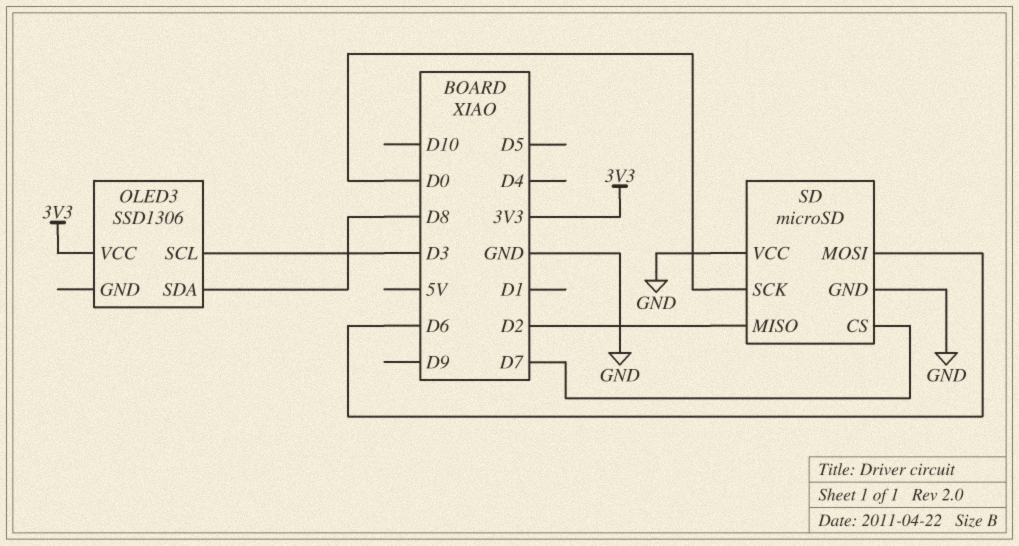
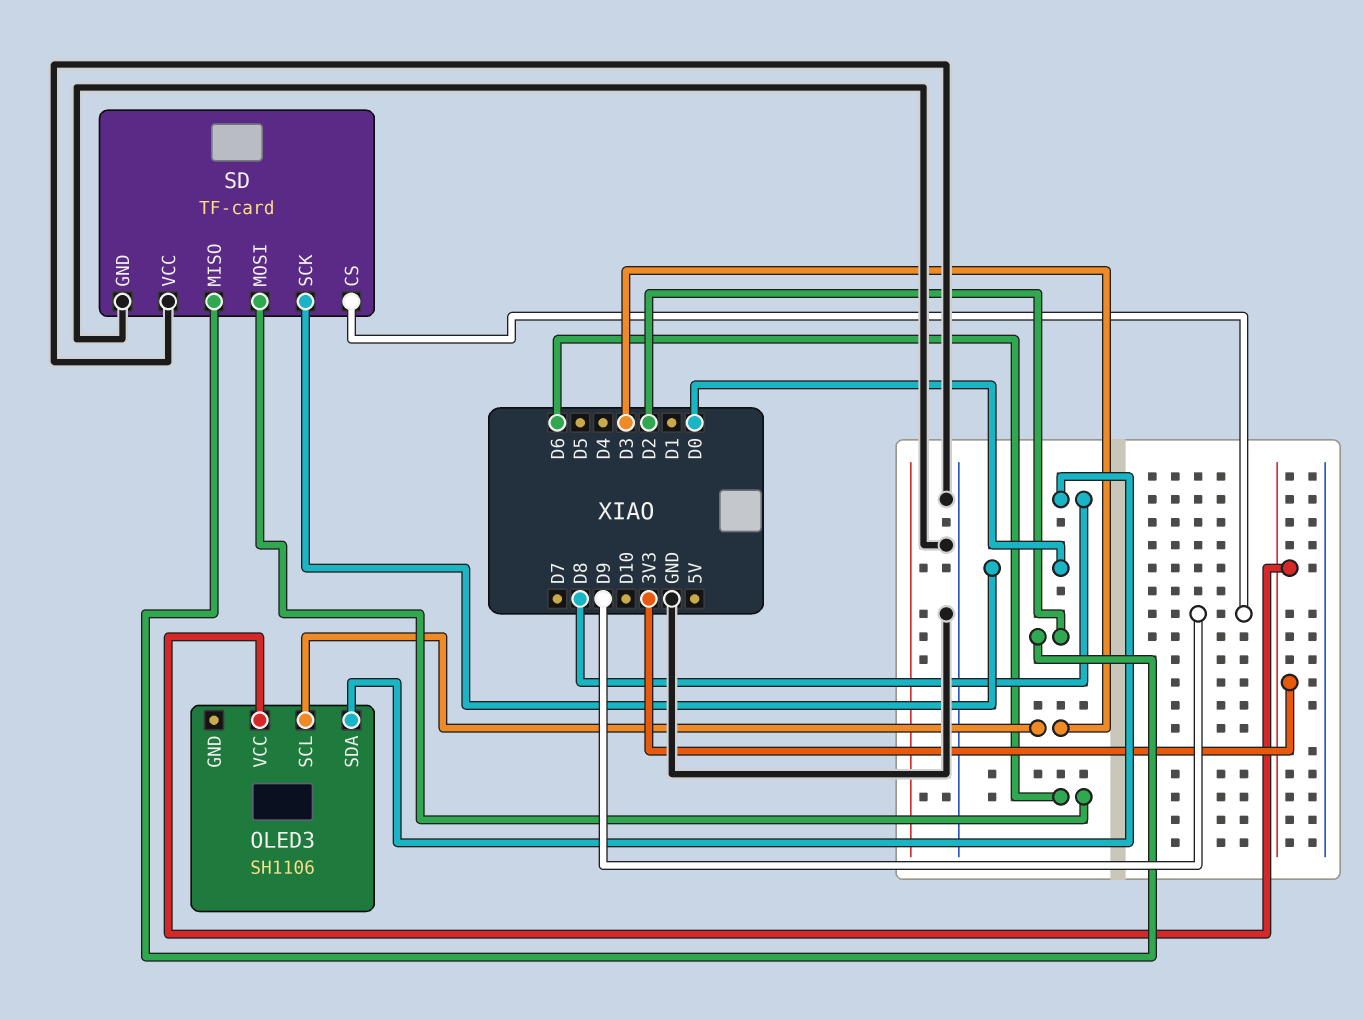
OLED3: SSD1306 -> SH1106
SD: microSD -> TF-card
SD pin CS: D7 -> D9

